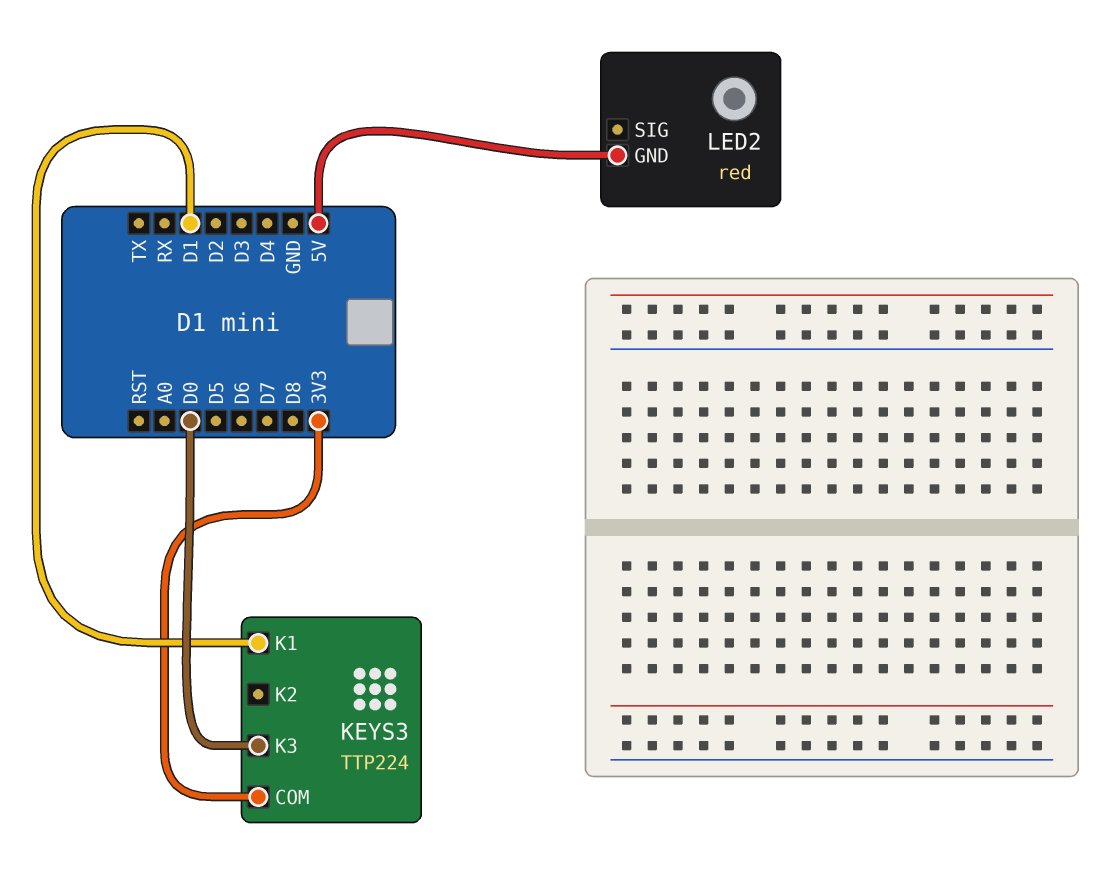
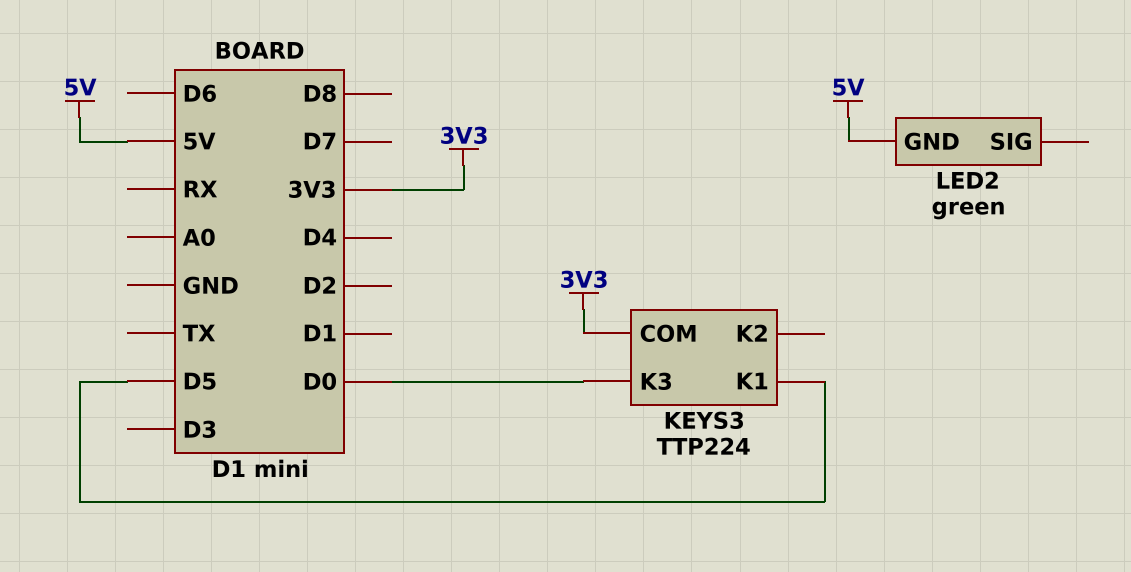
KEYS3 pin K1: D1 -> D5
LED2: red -> green

